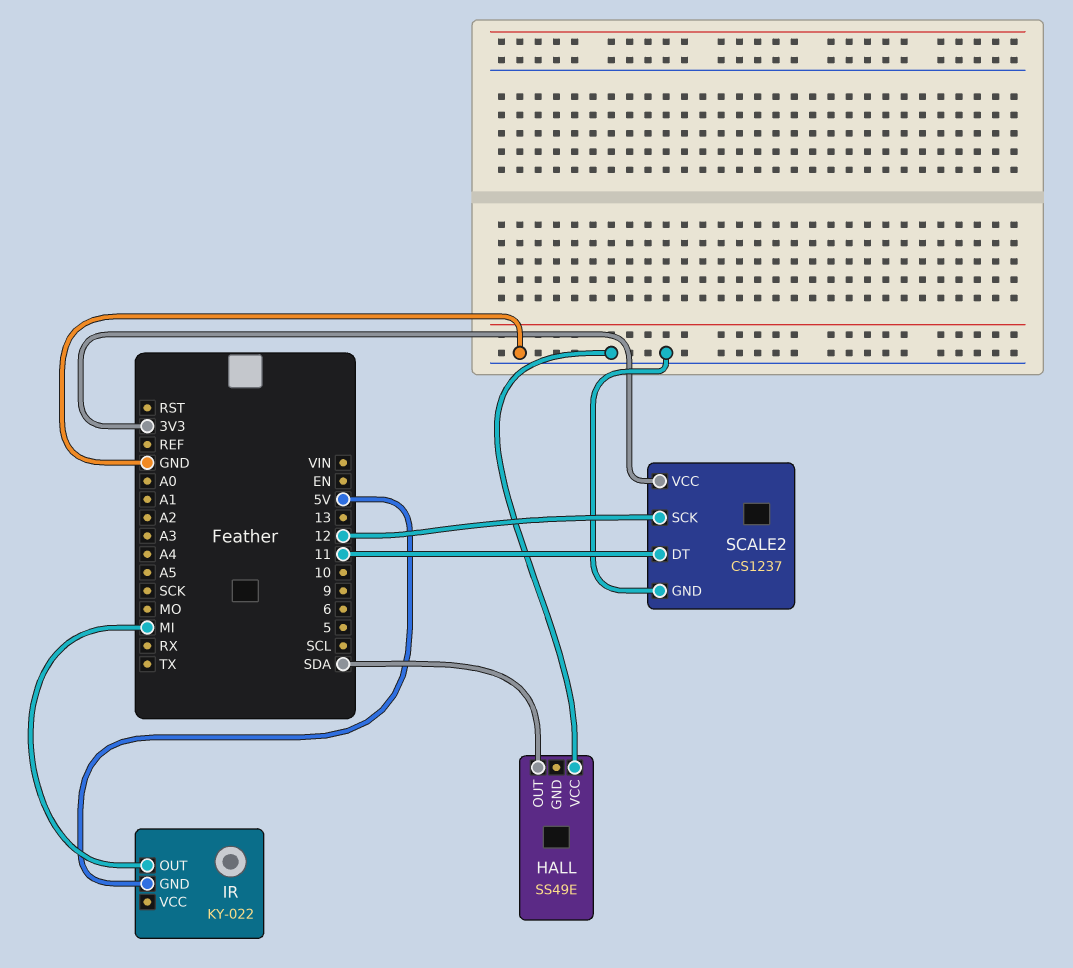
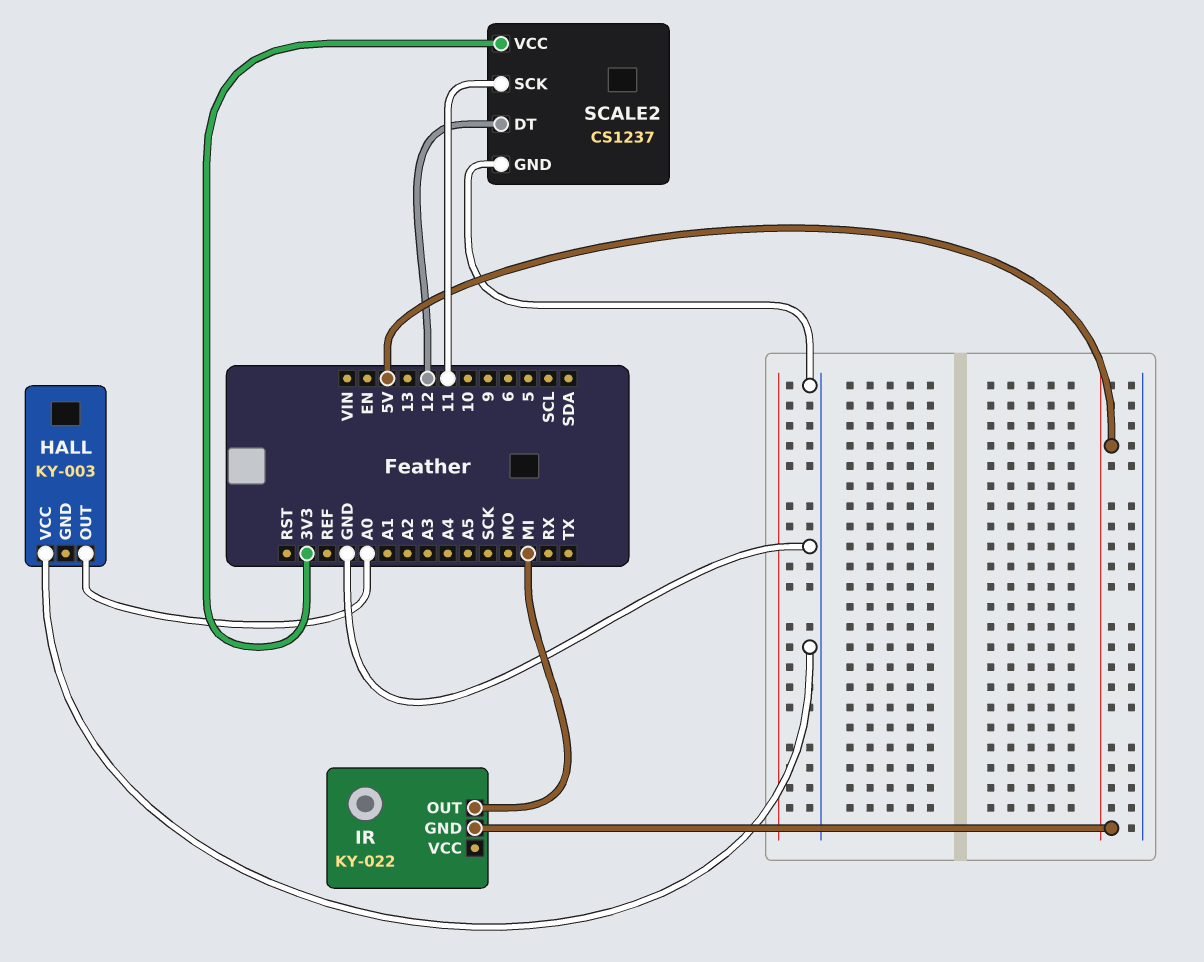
HALL: SS49E -> KY-003
HALL pin OUT: SDA -> A0
SCALE2 pin DT: 11 -> 12
SCALE2 pin SCK: 12 -> 11

